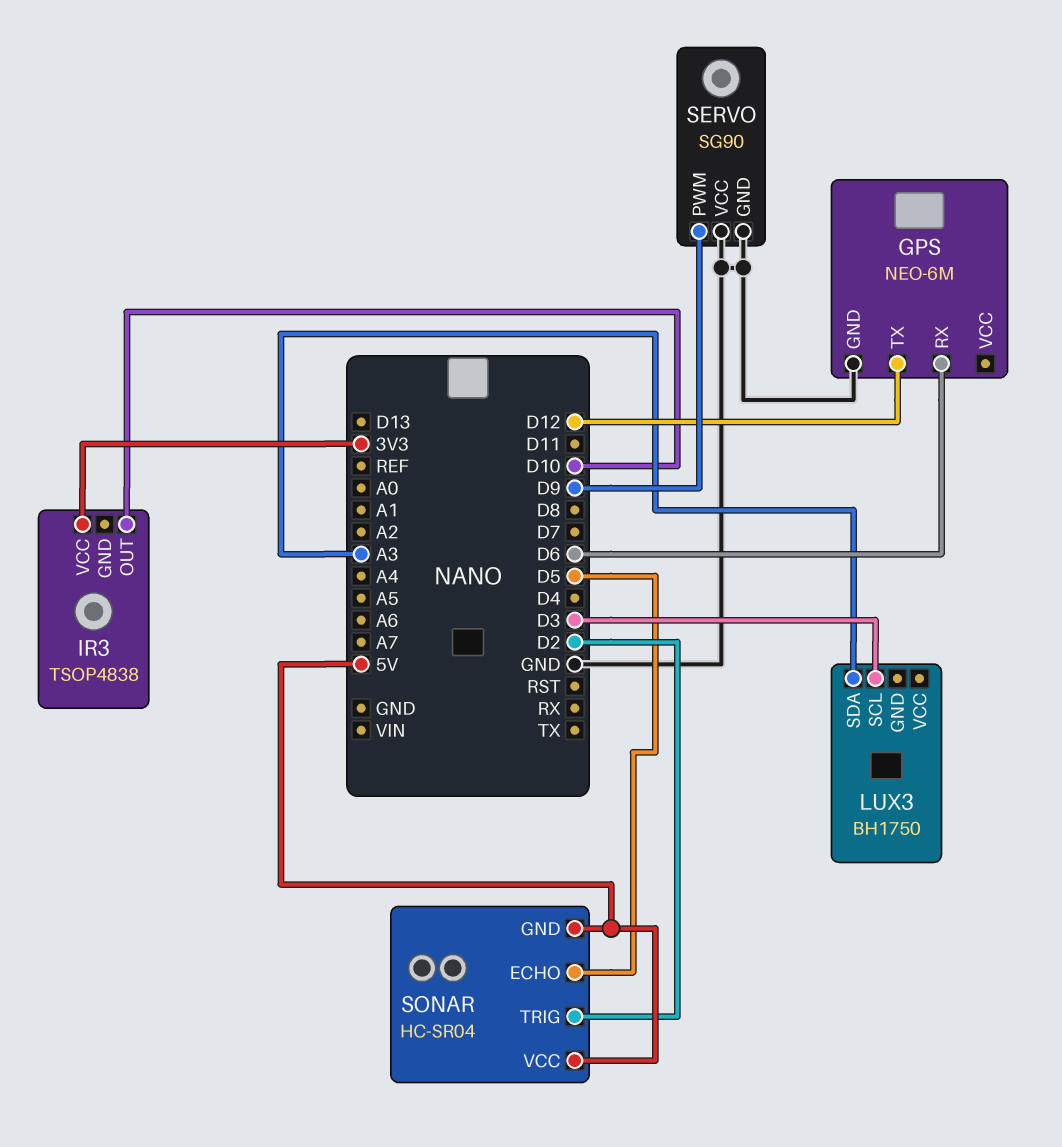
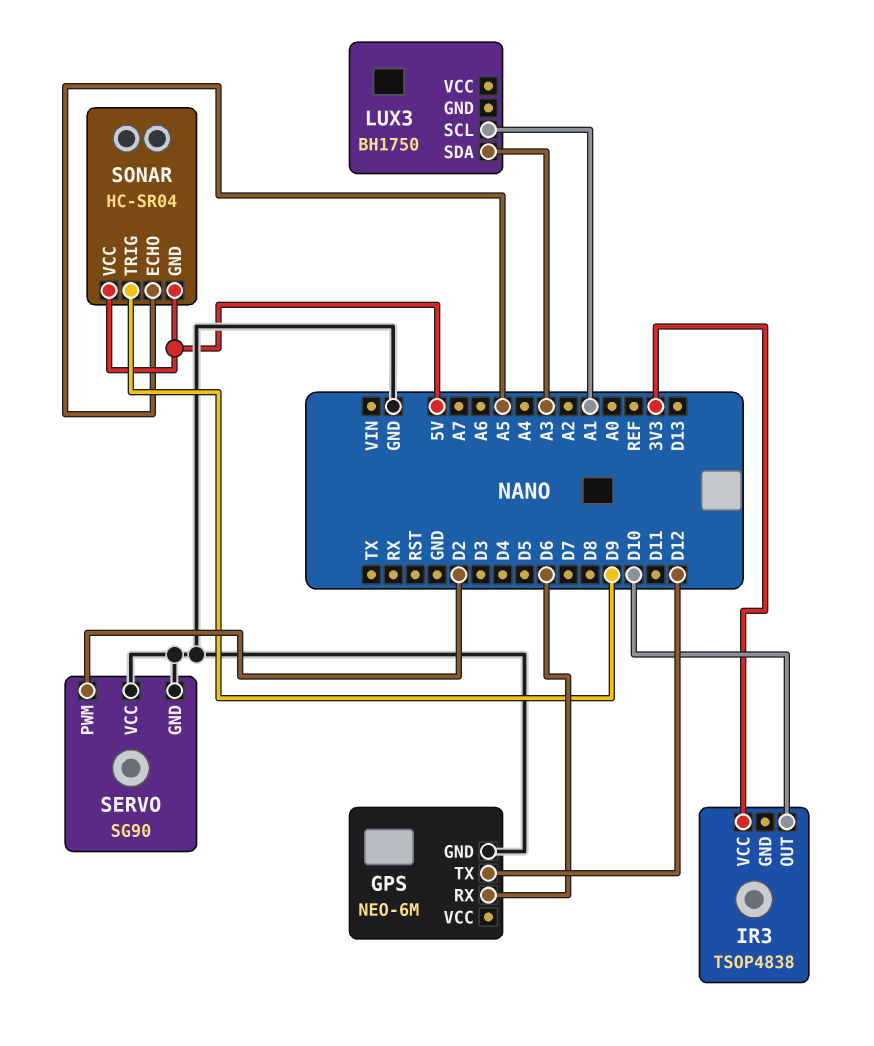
LUX3 pin SCL: D3 -> A1
SERVO pin PWM: D9 -> D2
SONAR pin ECHO: D5 -> A5
SONAR pin TRIG: D2 -> D9

